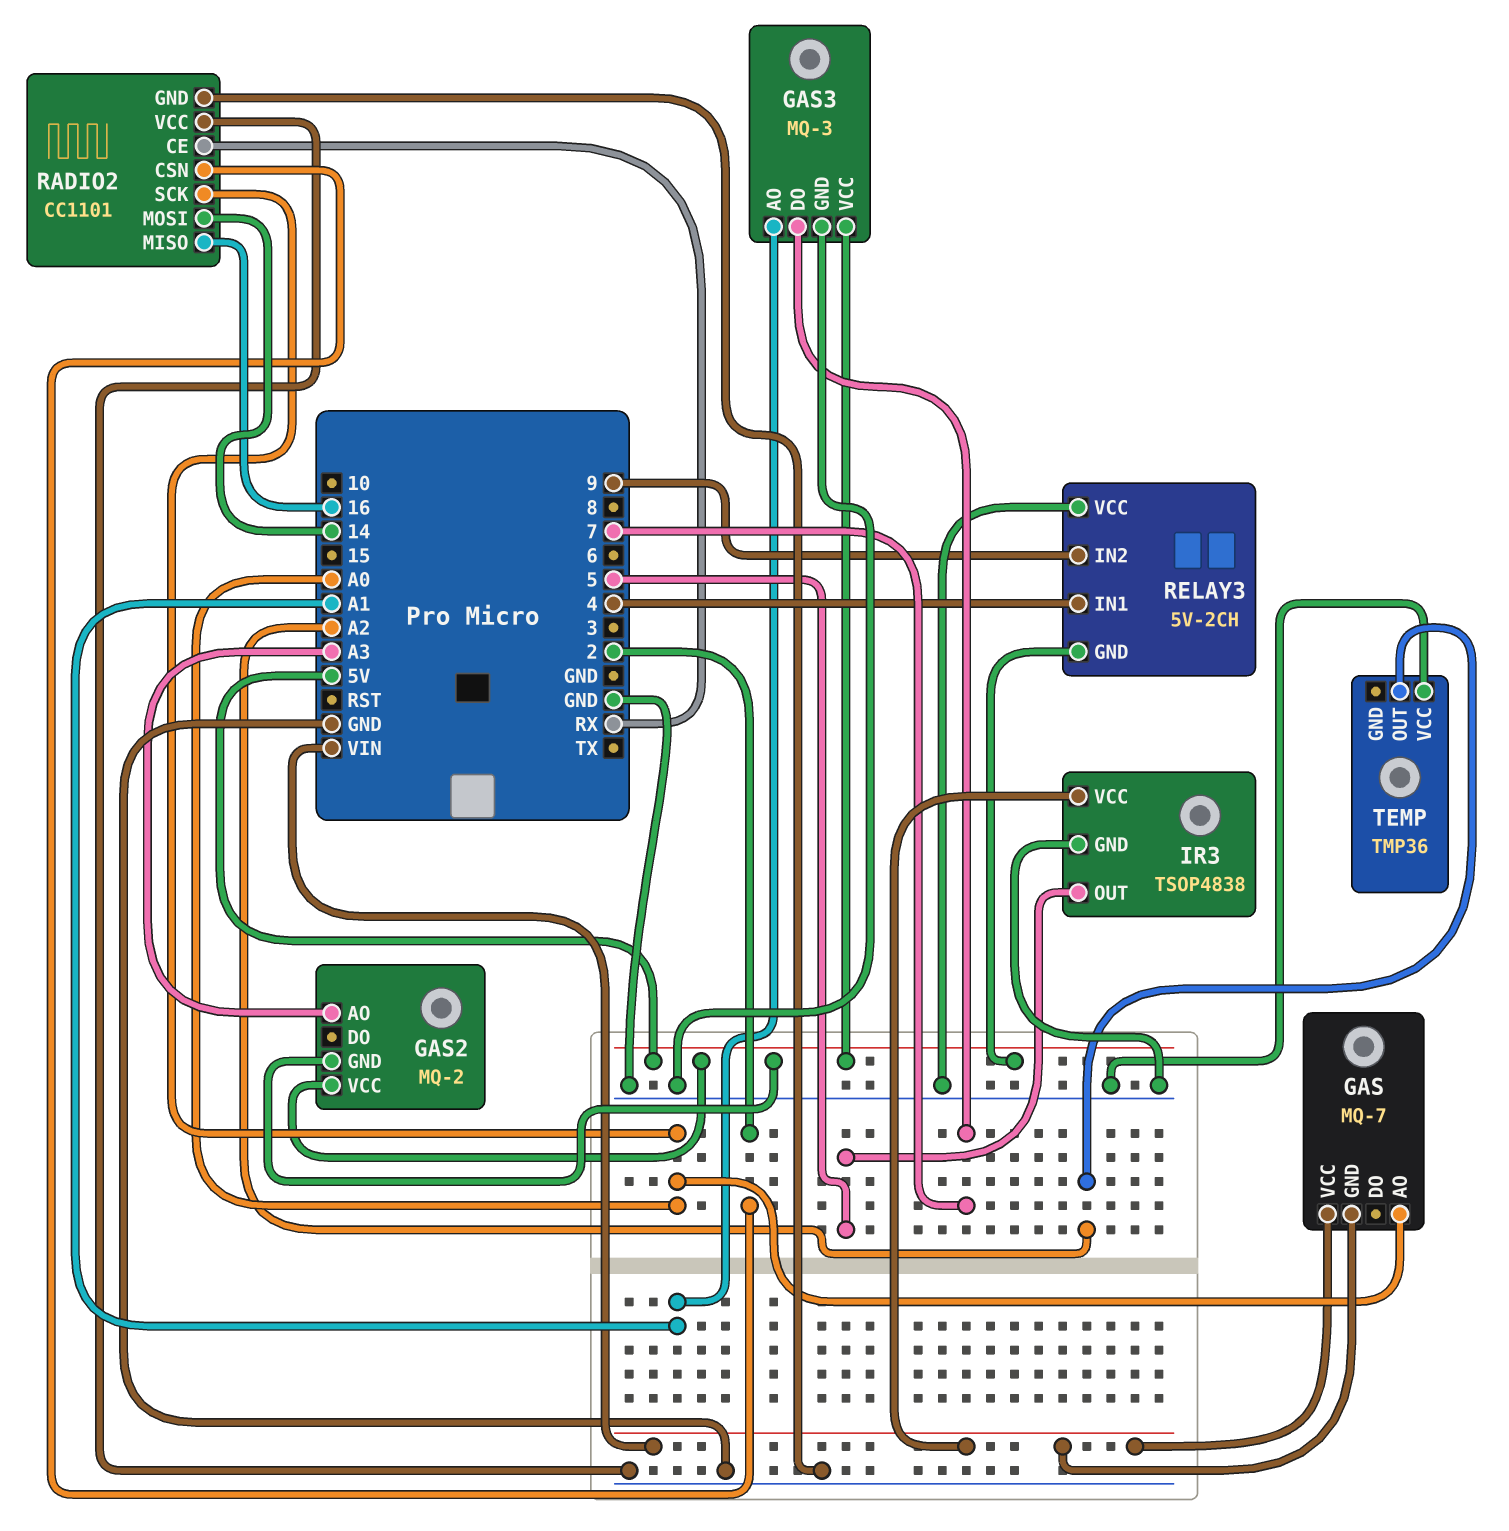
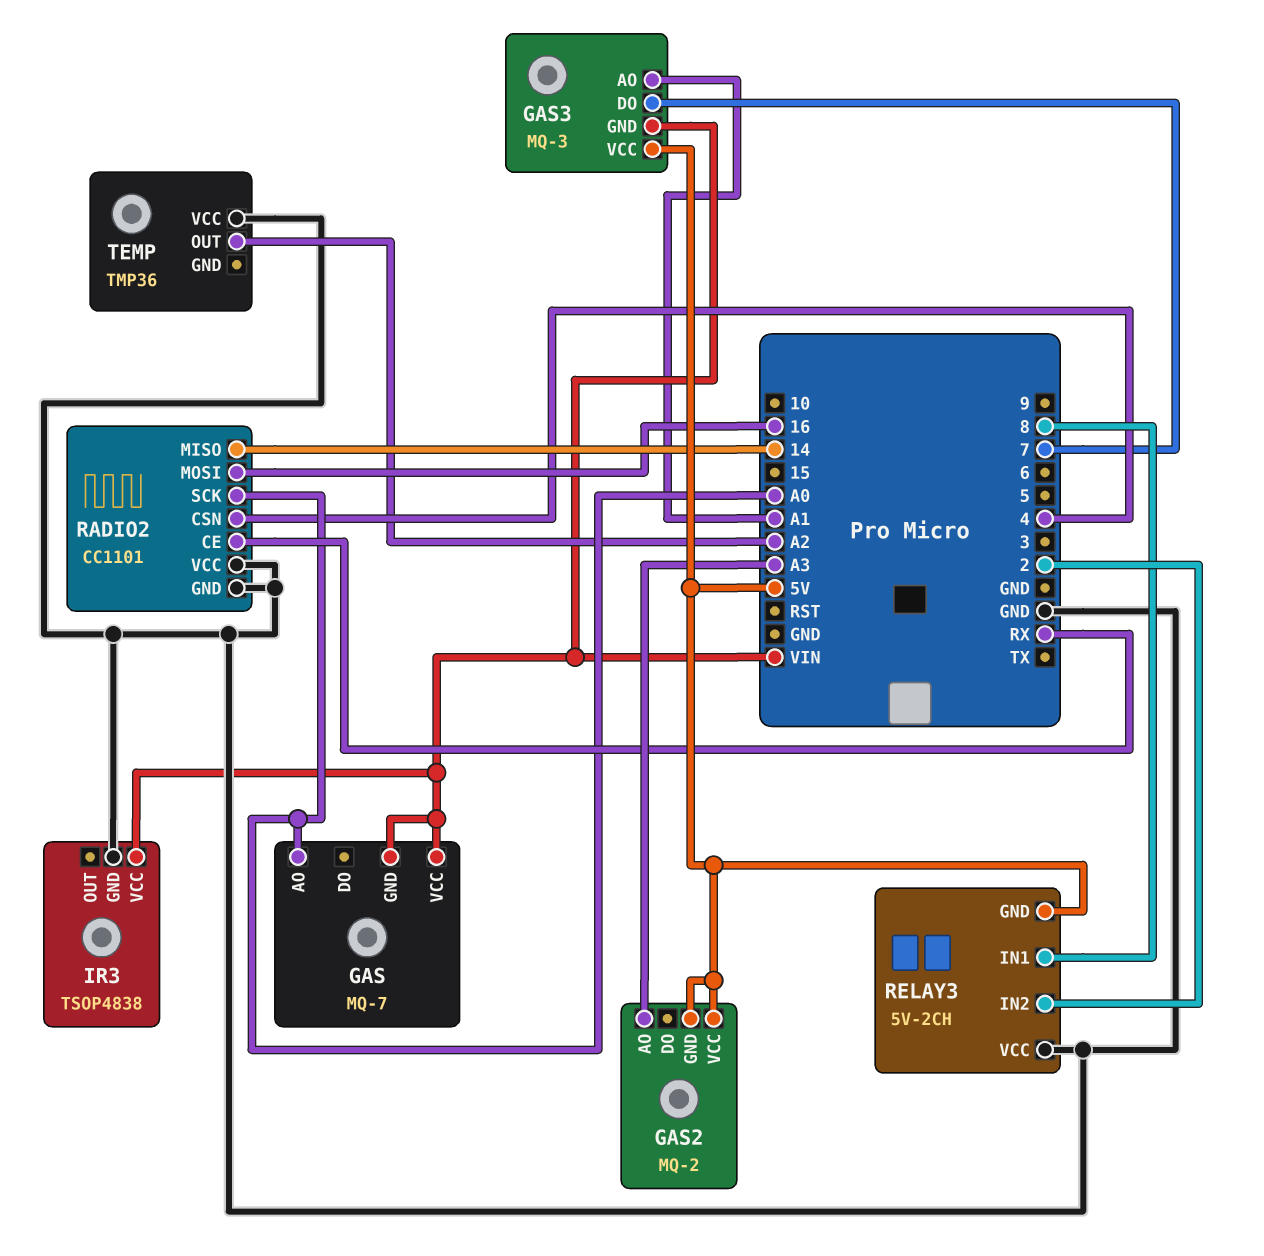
GAS3 pin GND: GND -> VIN
IR3 pin OUT: 5 -> none
RADIO2 pin CSN: 2 -> 4
RADIO2 pin MISO: 16 -> 14
RADIO2 pin MOSI: 14 -> 16
RELAY3 pin IN1: 4 -> 8
RELAY3 pin IN2: 9 -> 2

